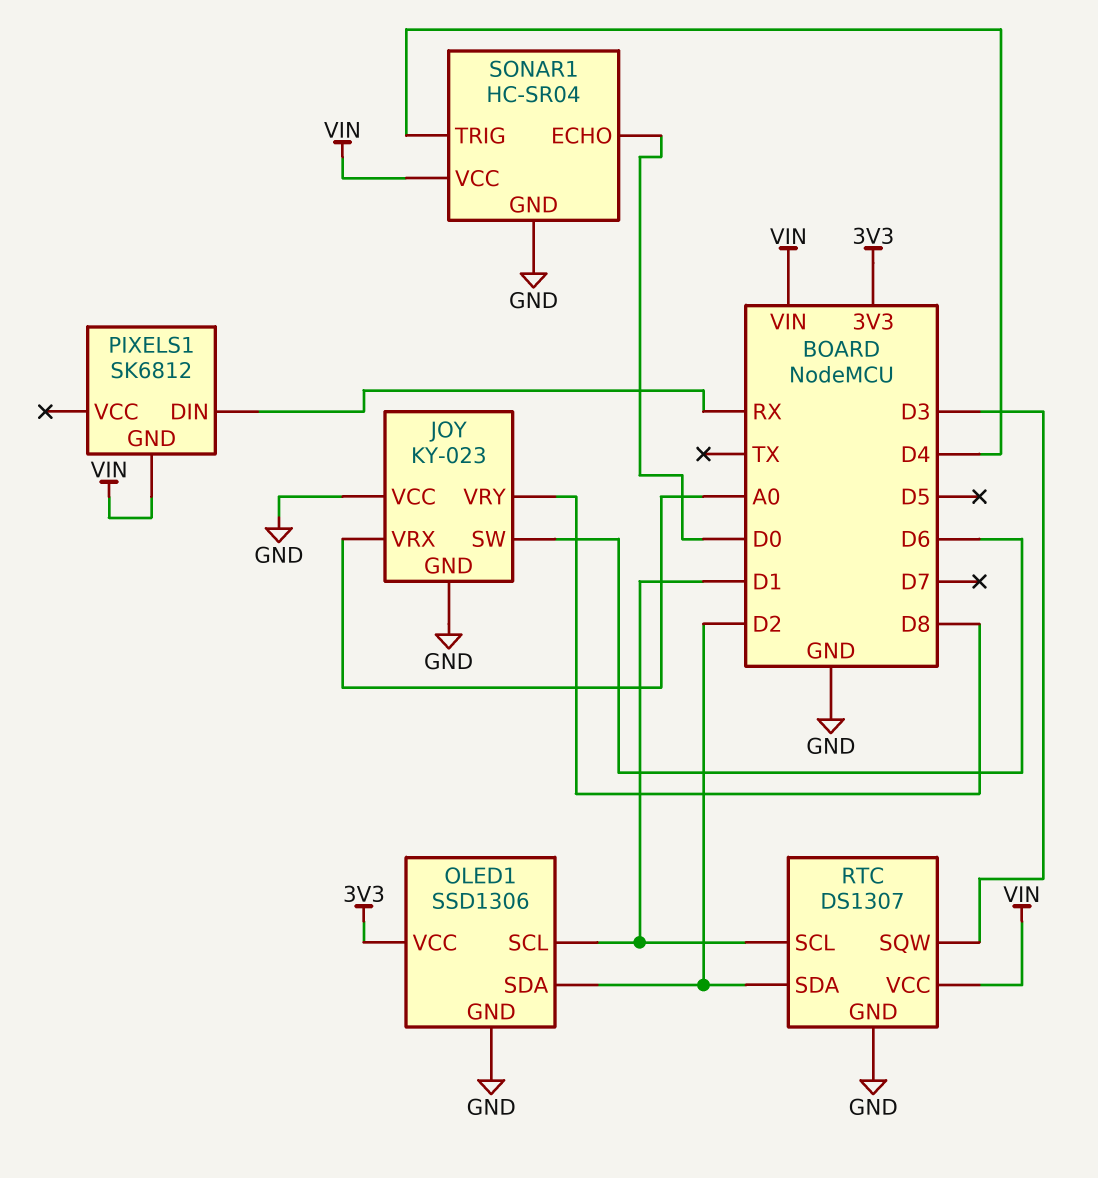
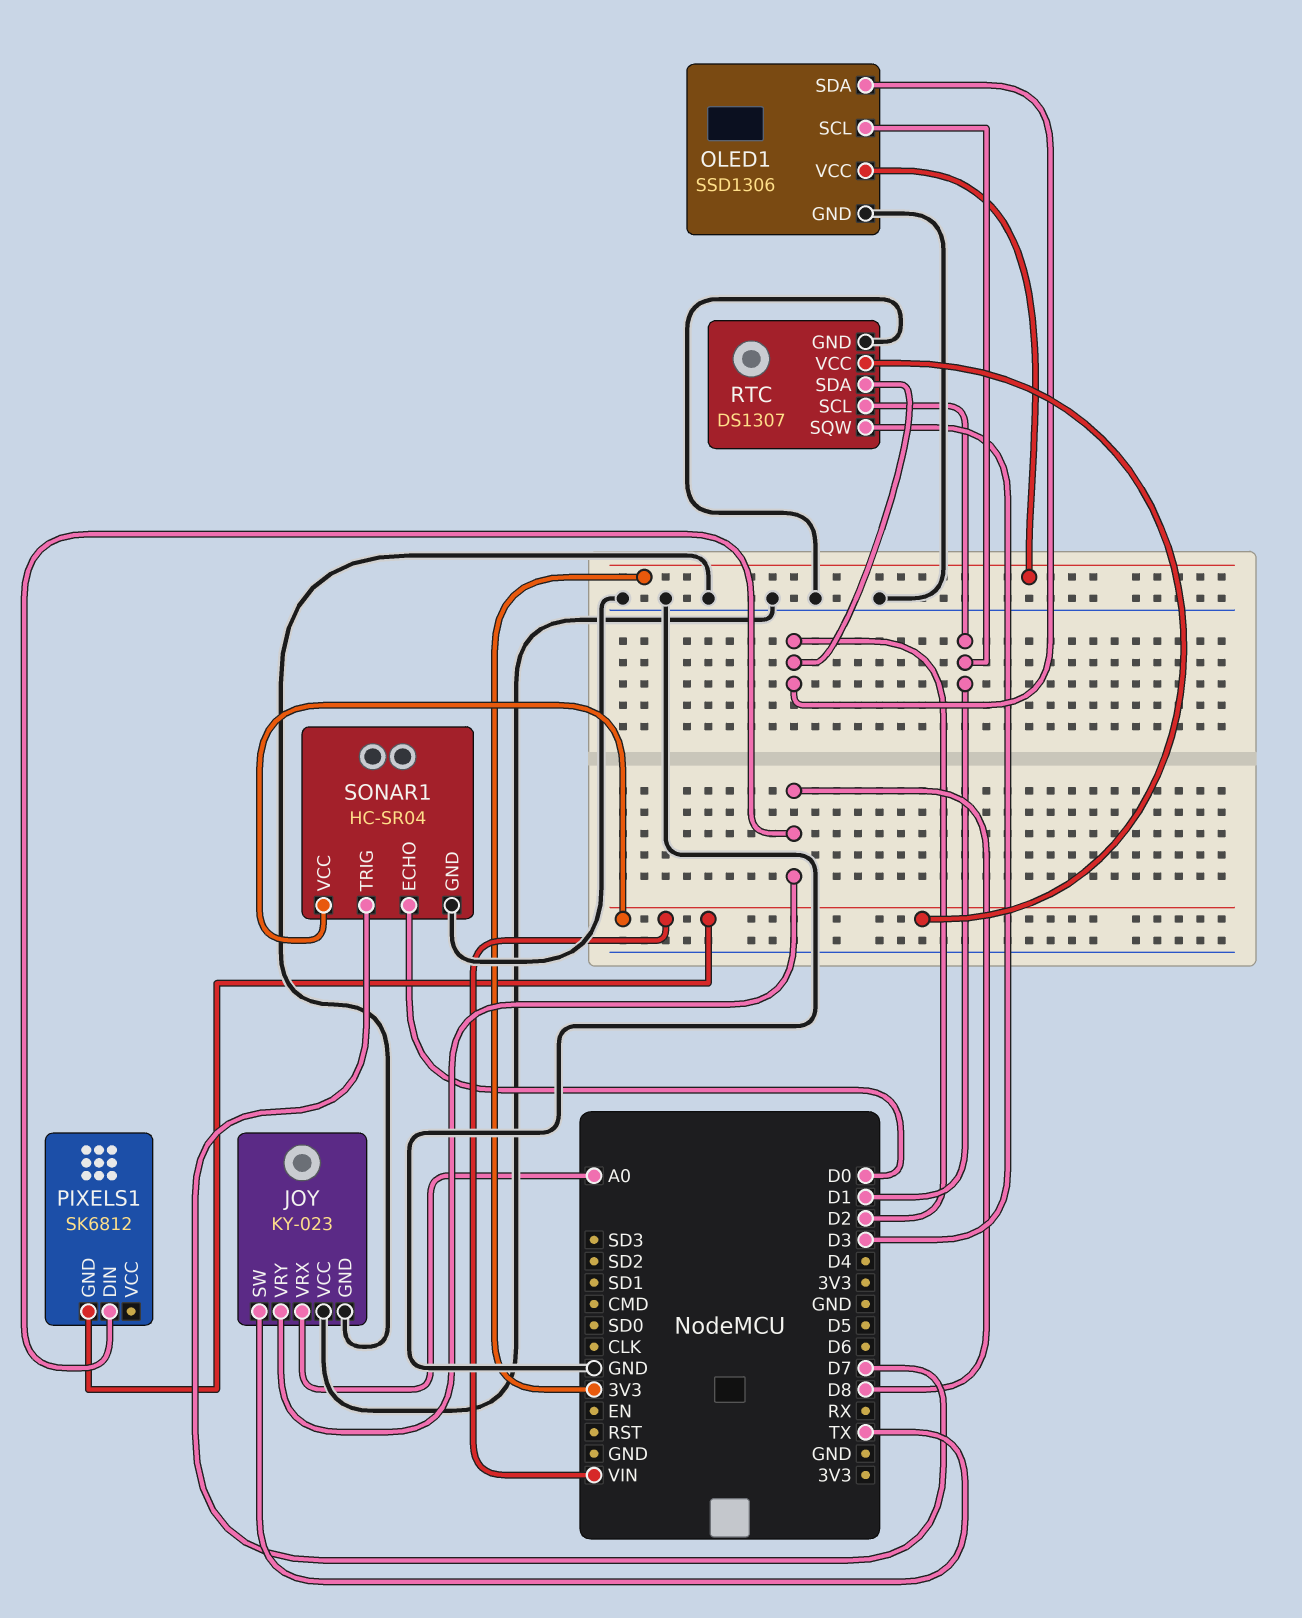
JOY pin SW: D6 -> TX
PIXELS1 pin DIN: RX -> D8
SONAR1 pin TRIG: D4 -> D7

